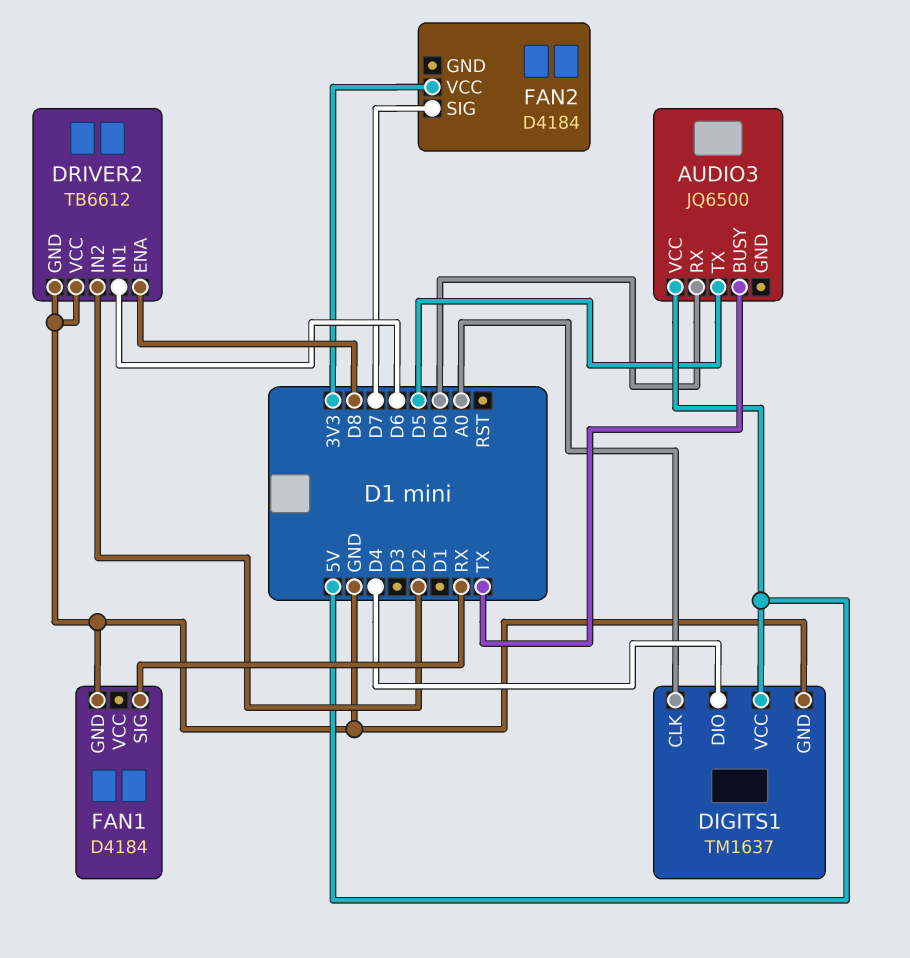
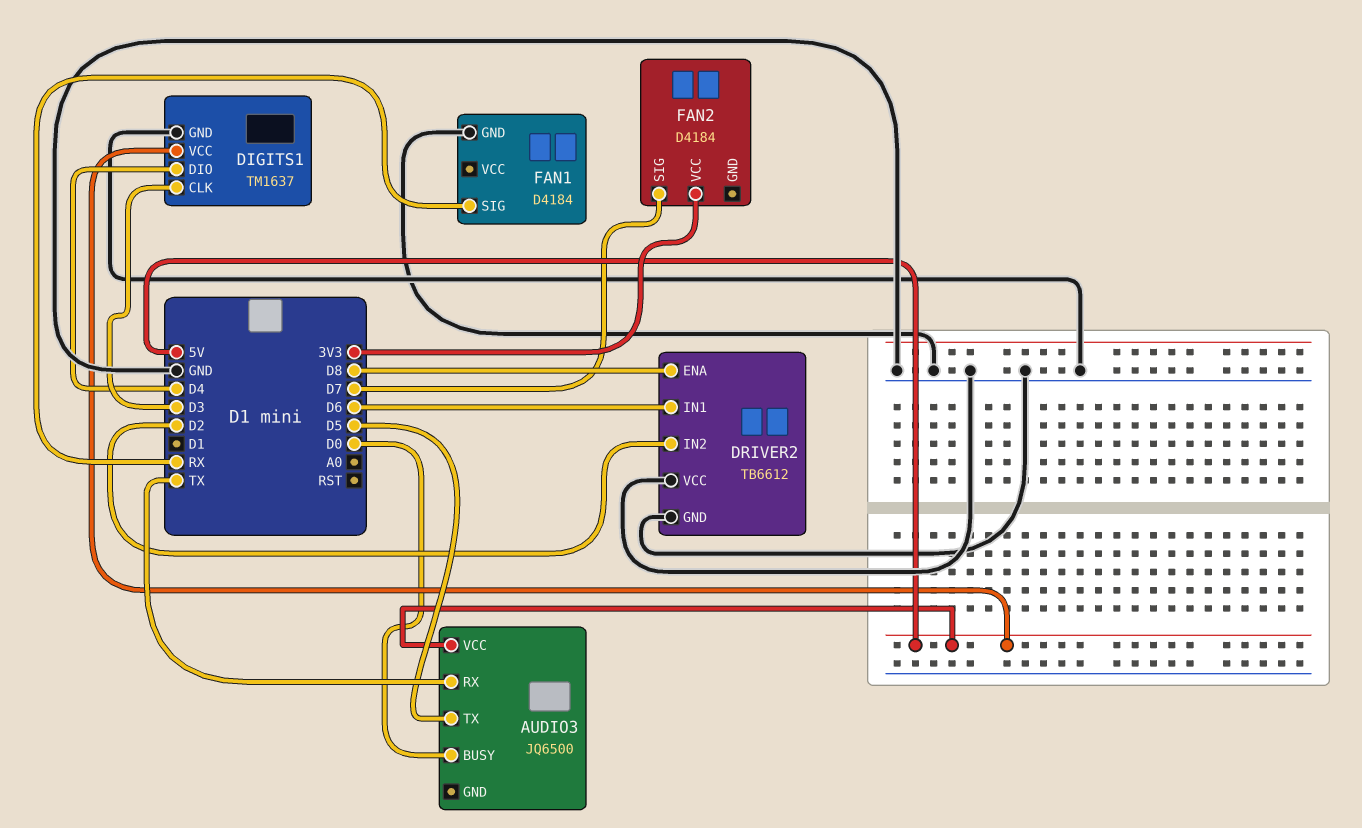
AUDIO3 pin BUSY: TX -> D0
AUDIO3 pin RX: D0 -> TX
DIGITS1 pin CLK: A0 -> D3

